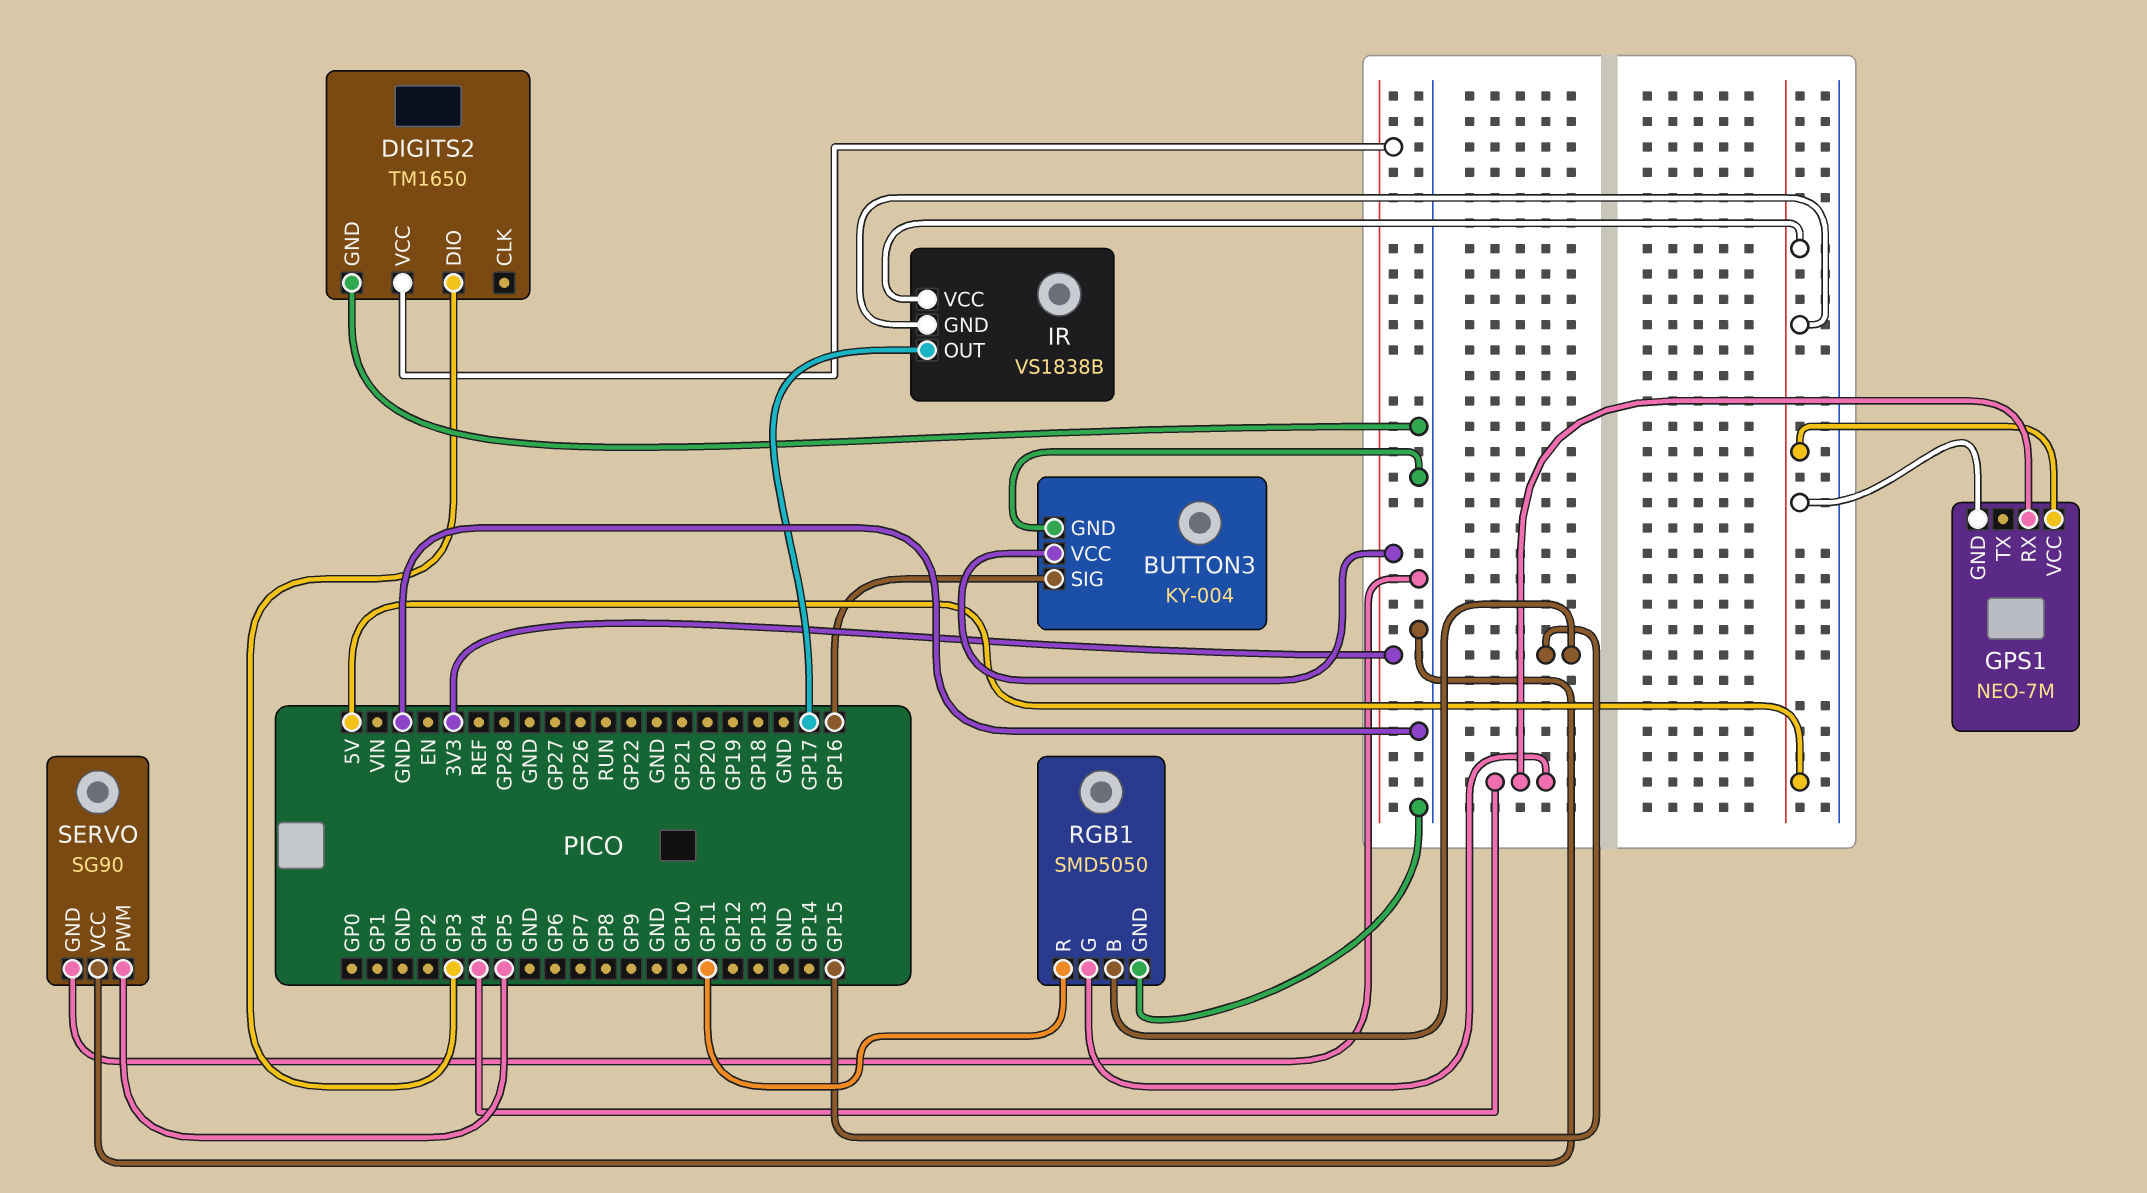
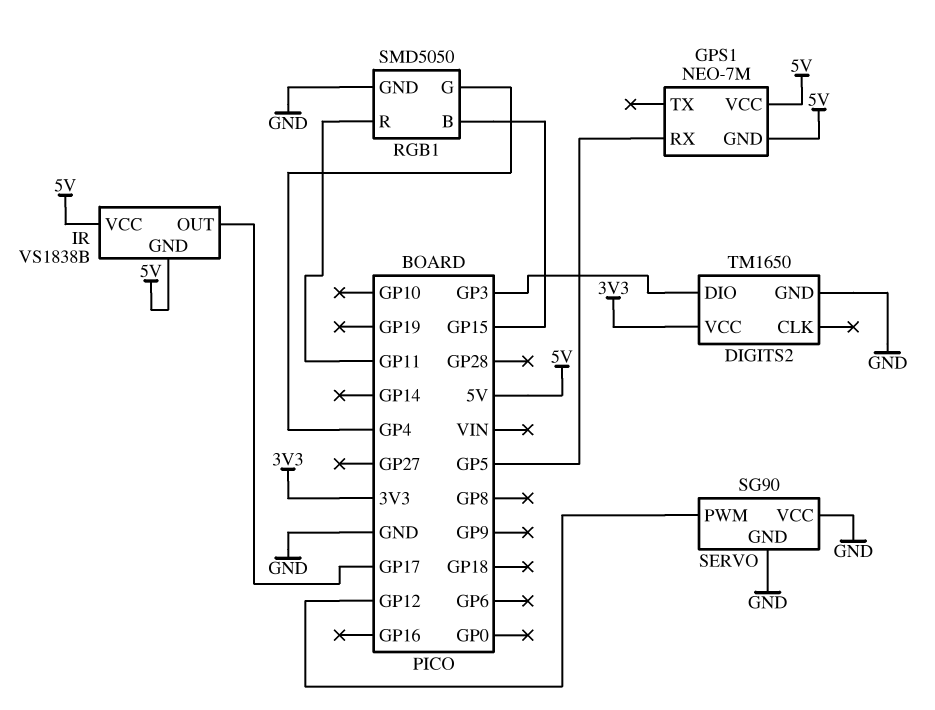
BUTTON3: KY-004 -> none
BUTTON3 pin GND: GND -> none
BUTTON3 pin SIG: GP16 -> none
BUTTON3 pin VCC: 3V3 -> none
GPS1 pin RX: GP4 -> GP5
SERVO pin PWM: GP5 -> GP12

